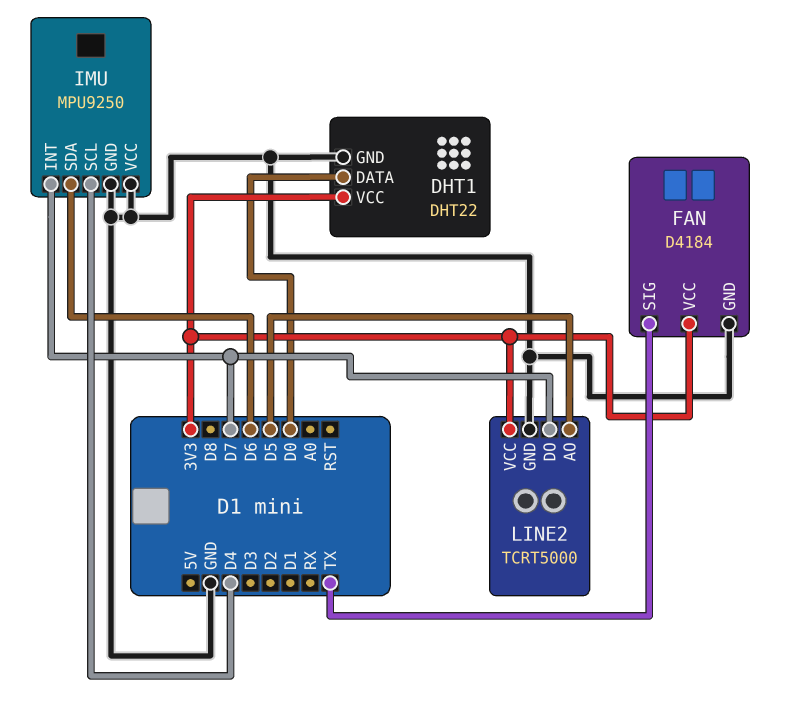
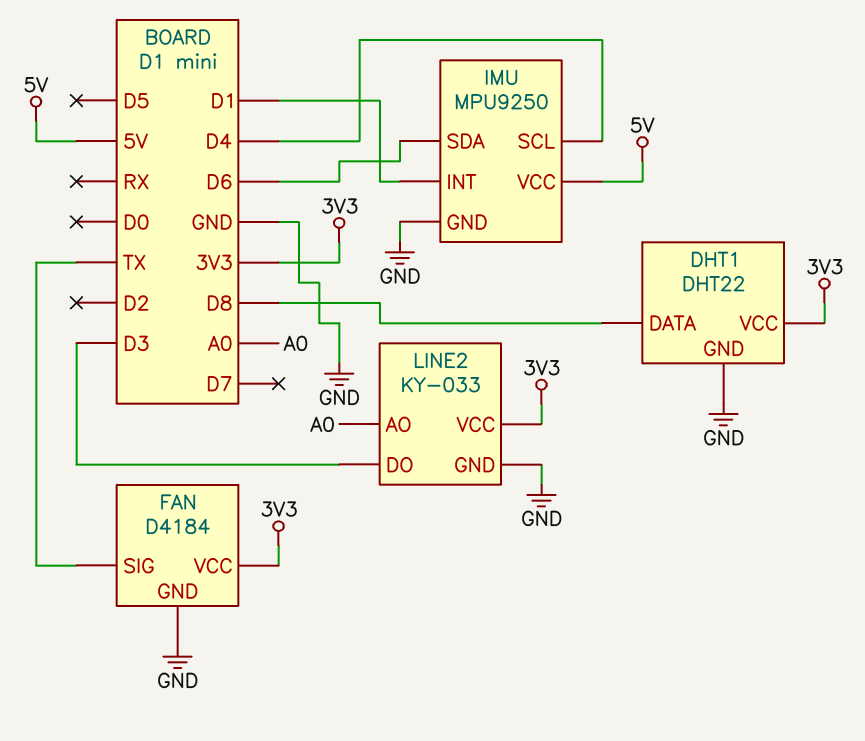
DHT1 pin DATA: D0 -> D8
IMU pin INT: D7 -> D1
IMU pin VCC: GND -> 5V
LINE2: TCRT5000 -> KY-033
LINE2 pin AO: D5 -> A0
LINE2 pin DO: D7 -> D3

